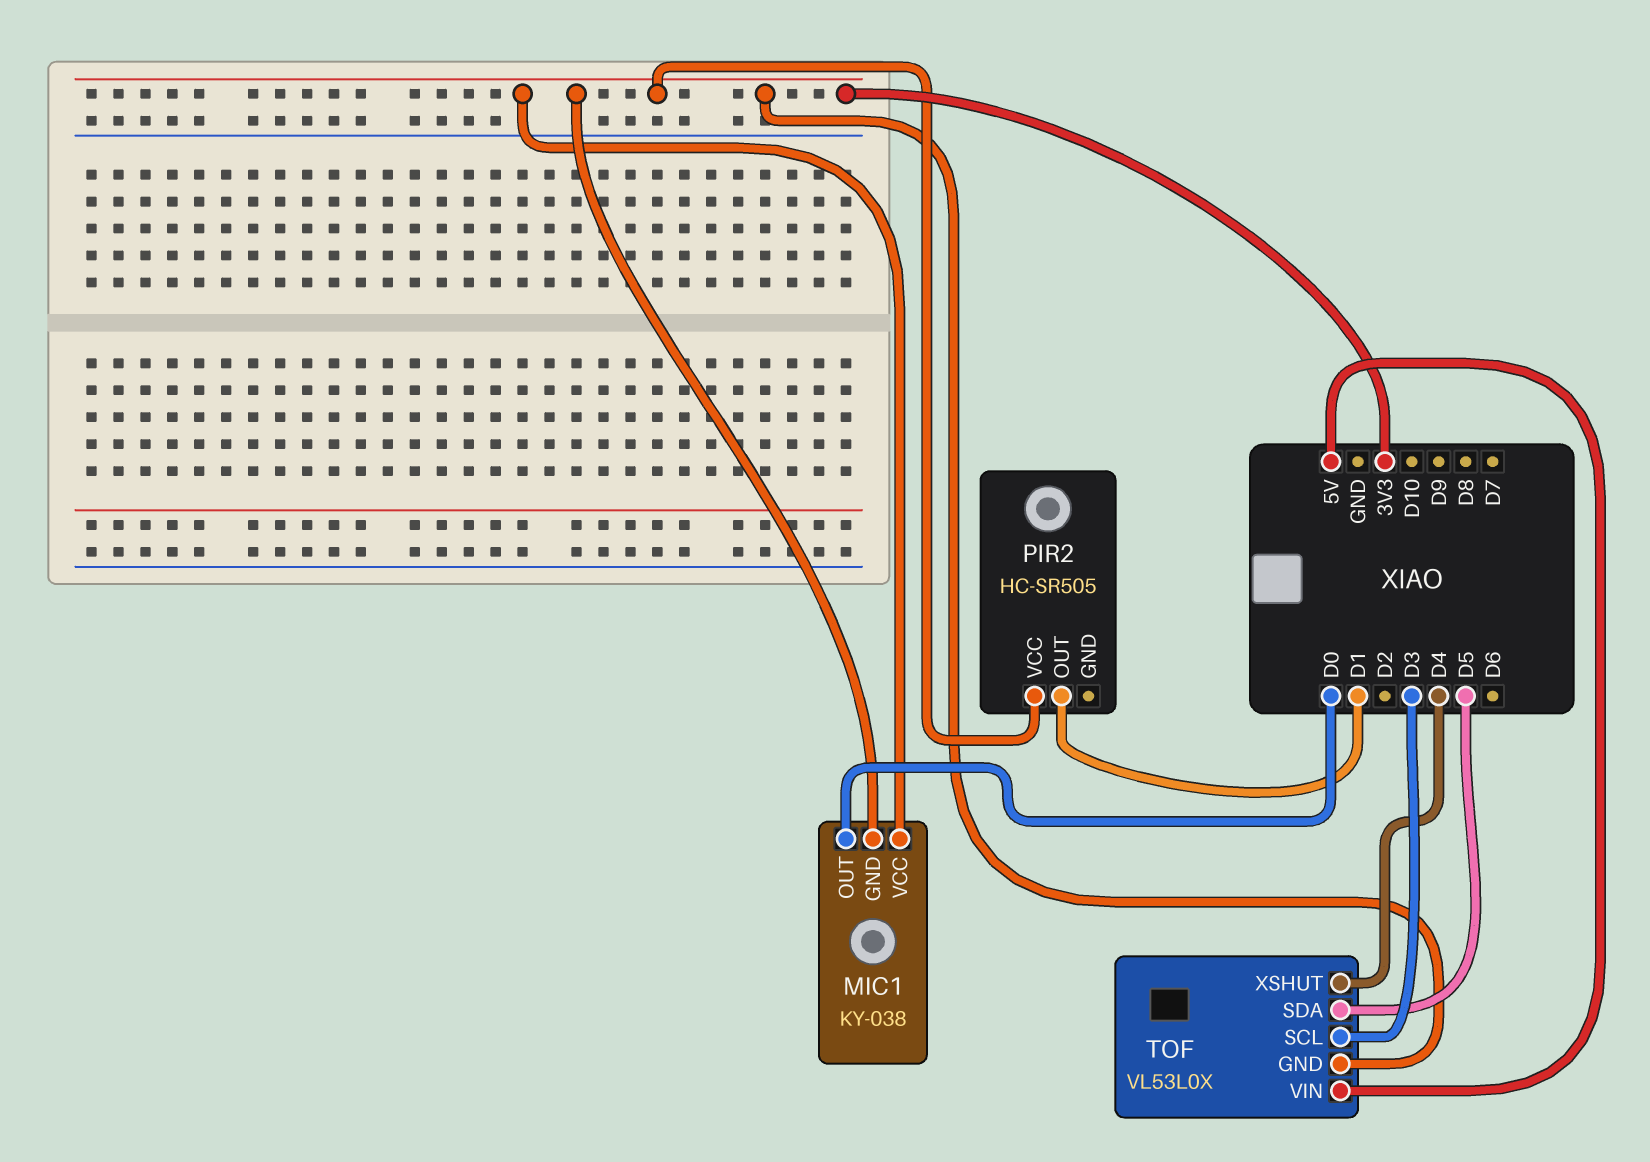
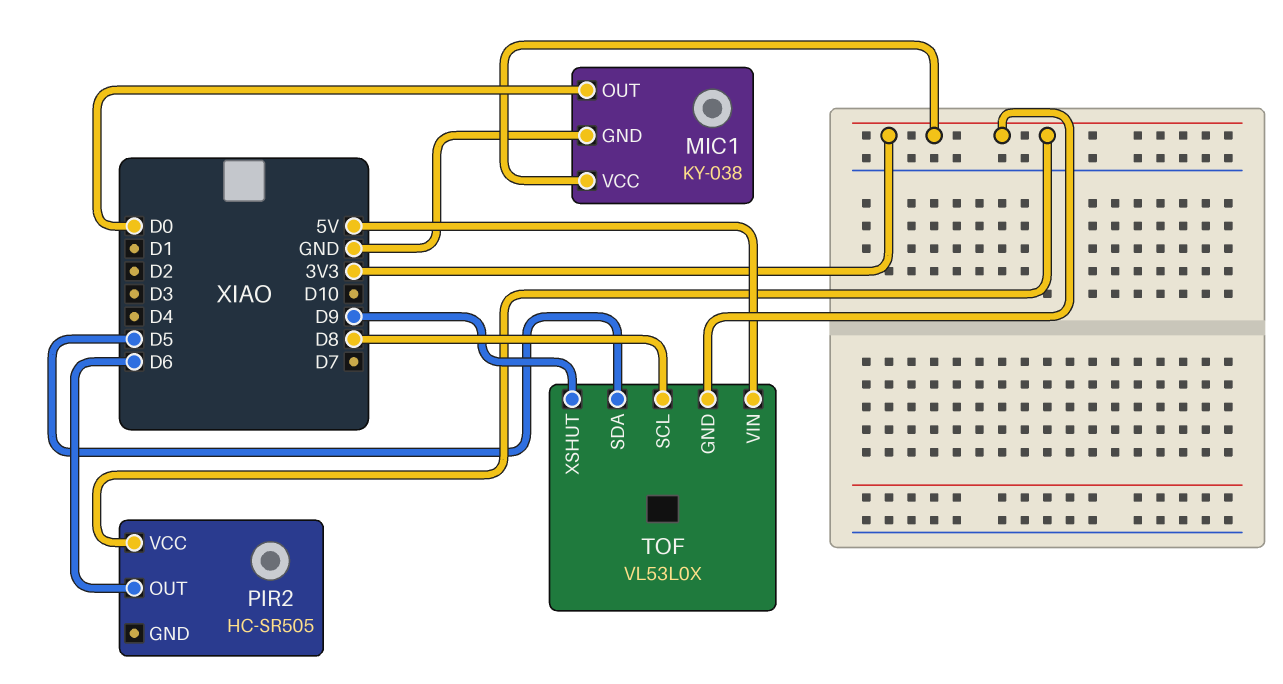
MIC1 pin GND: 3V3 -> GND
PIR2 pin OUT: D1 -> D6
TOF pin SCL: D3 -> D8
TOF pin XSHUT: D4 -> D9

